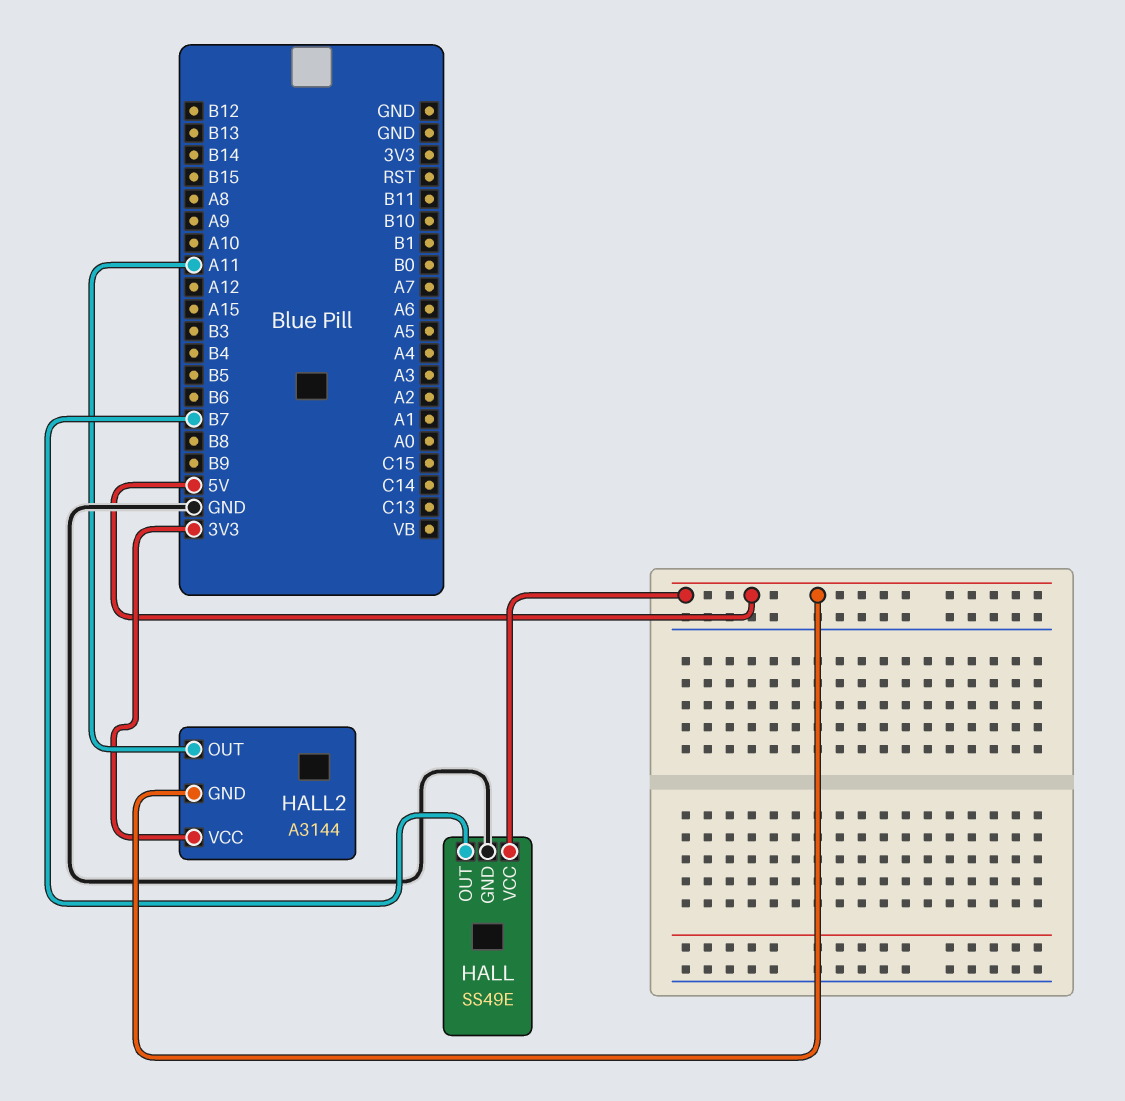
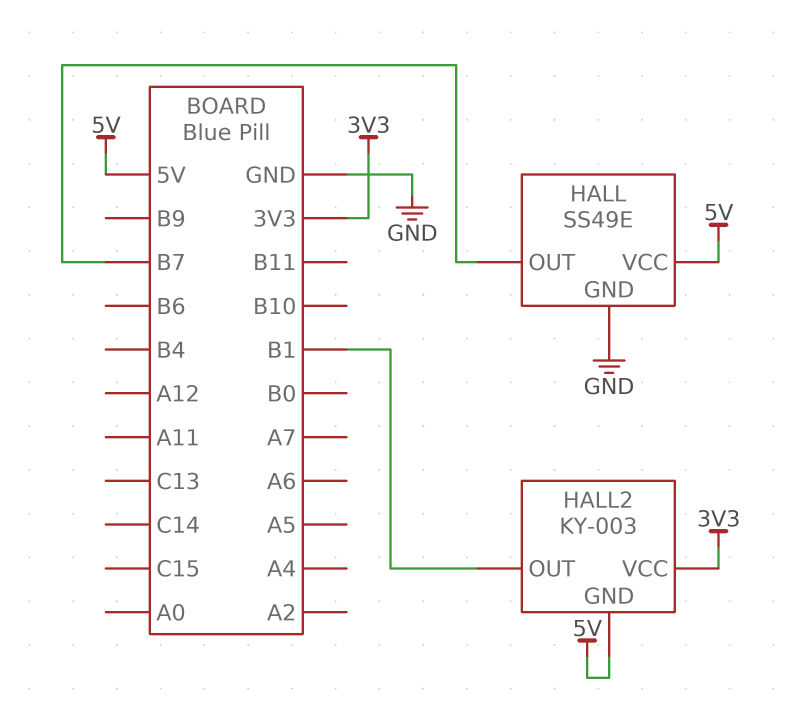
HALL2: A3144 -> KY-003
HALL2 pin OUT: A11 -> B1

